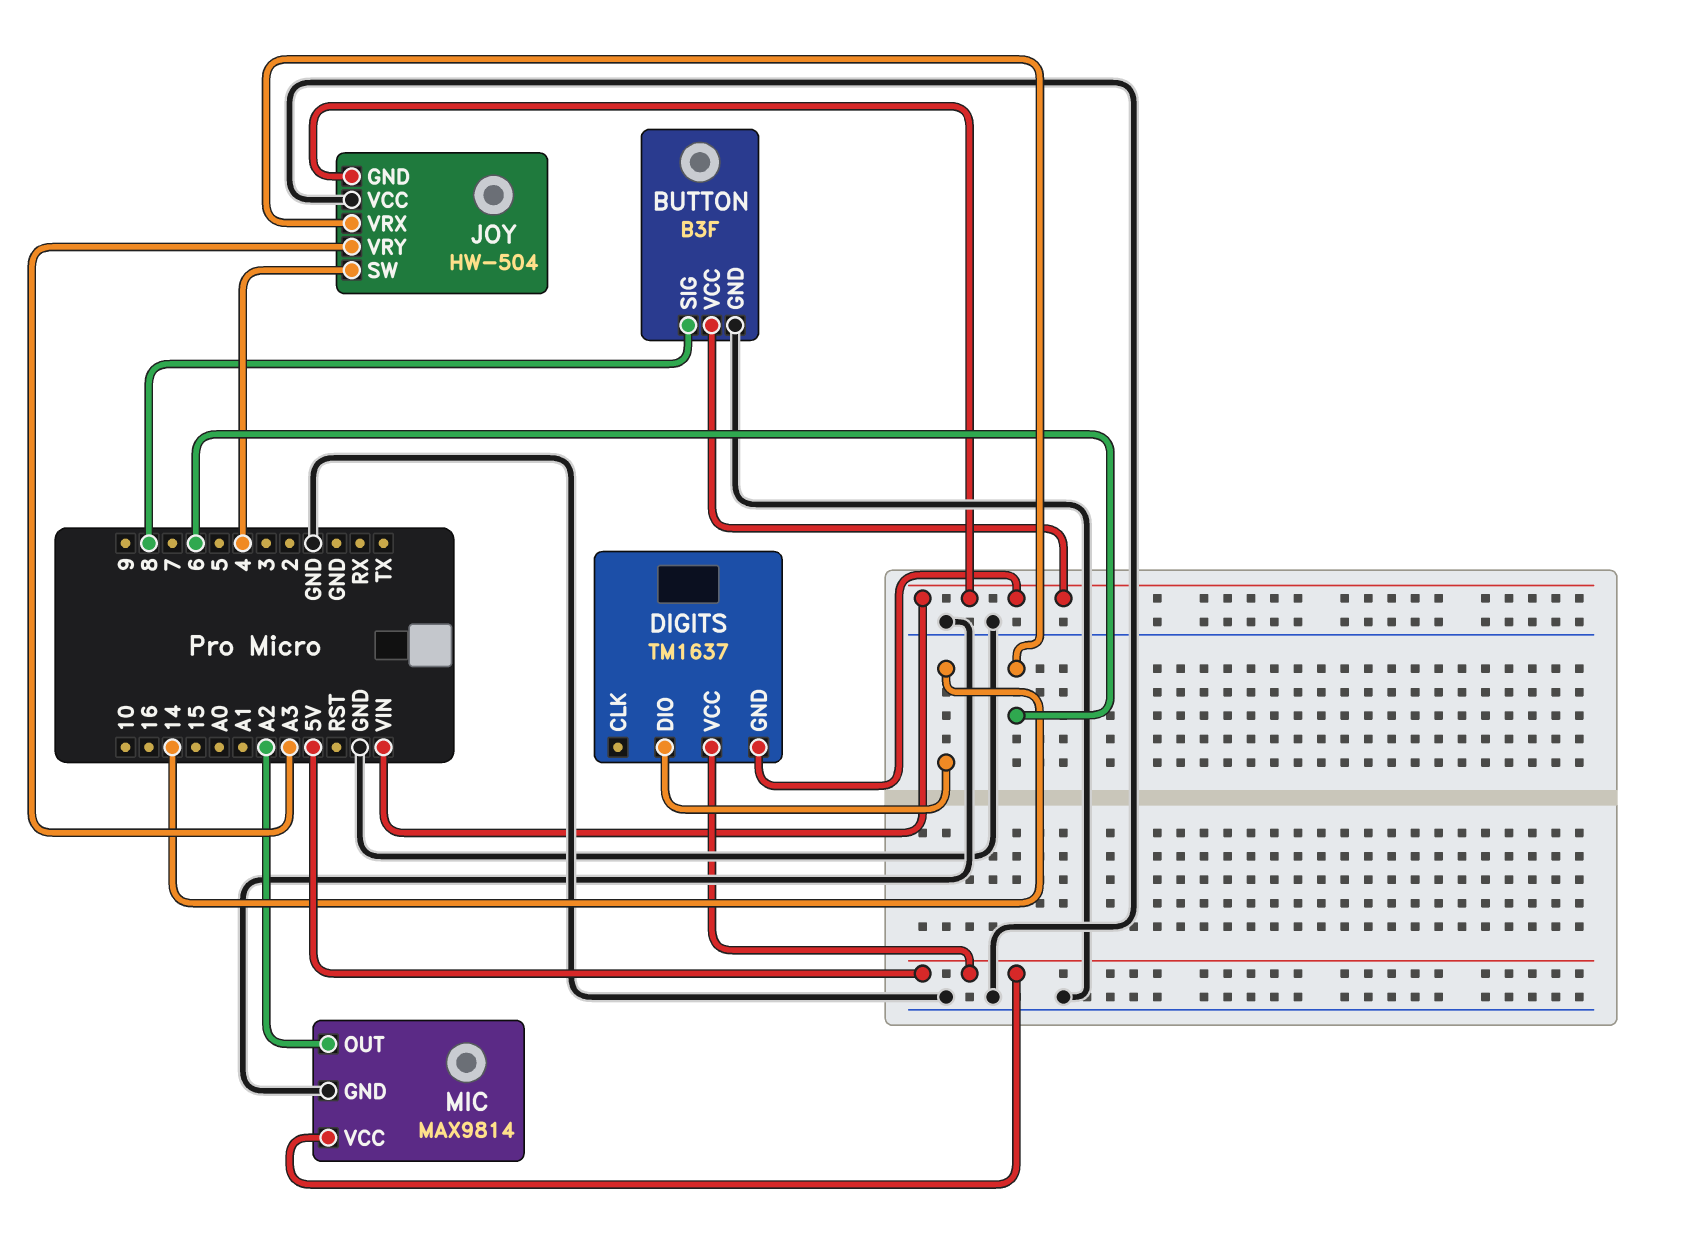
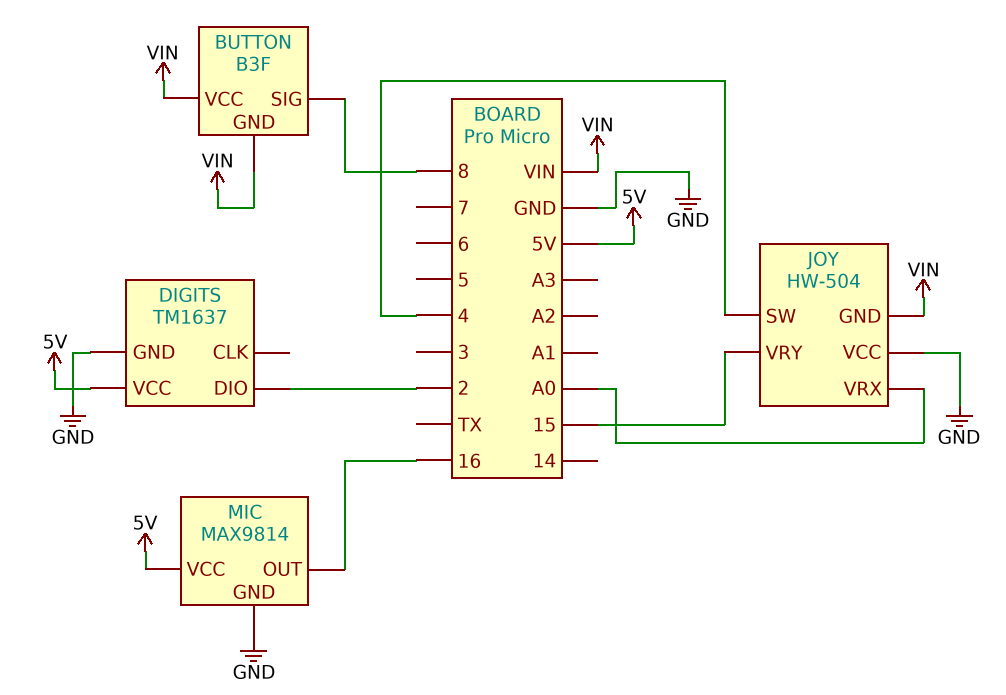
BUTTON pin GND: GND -> VIN
DIGITS pin DIO: 14 -> 2
DIGITS pin GND: VIN -> GND
JOY pin VRX: 6 -> A0
JOY pin VRY: A3 -> 15
MIC pin OUT: A2 -> 16

